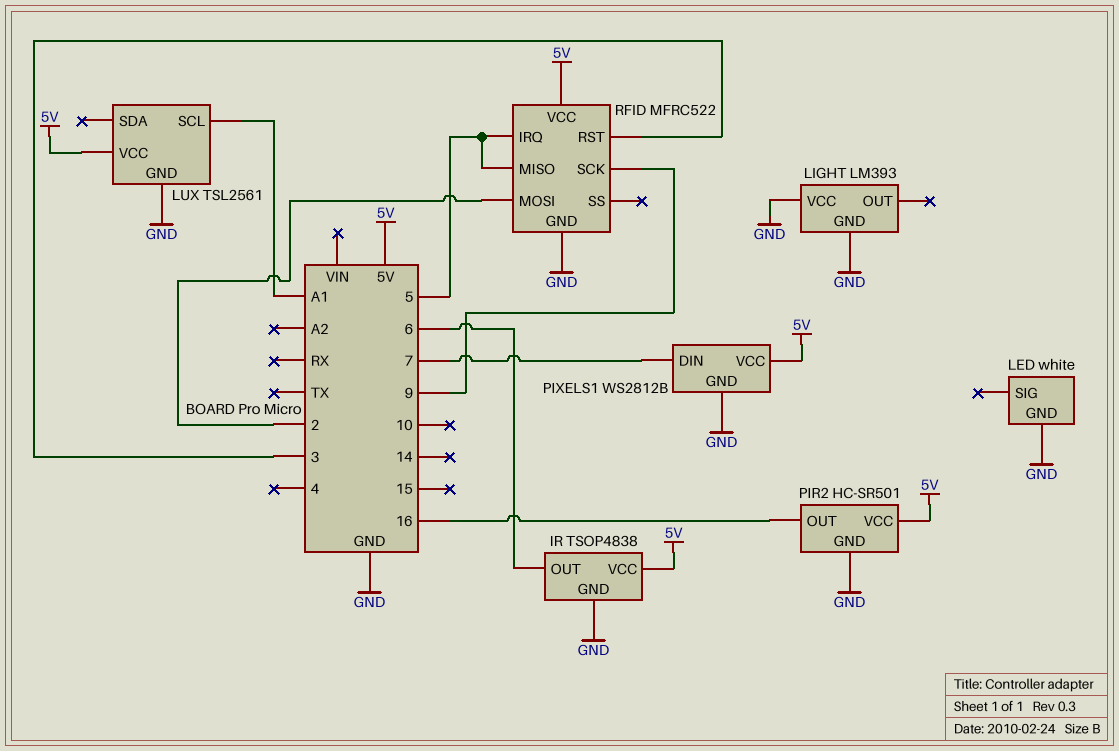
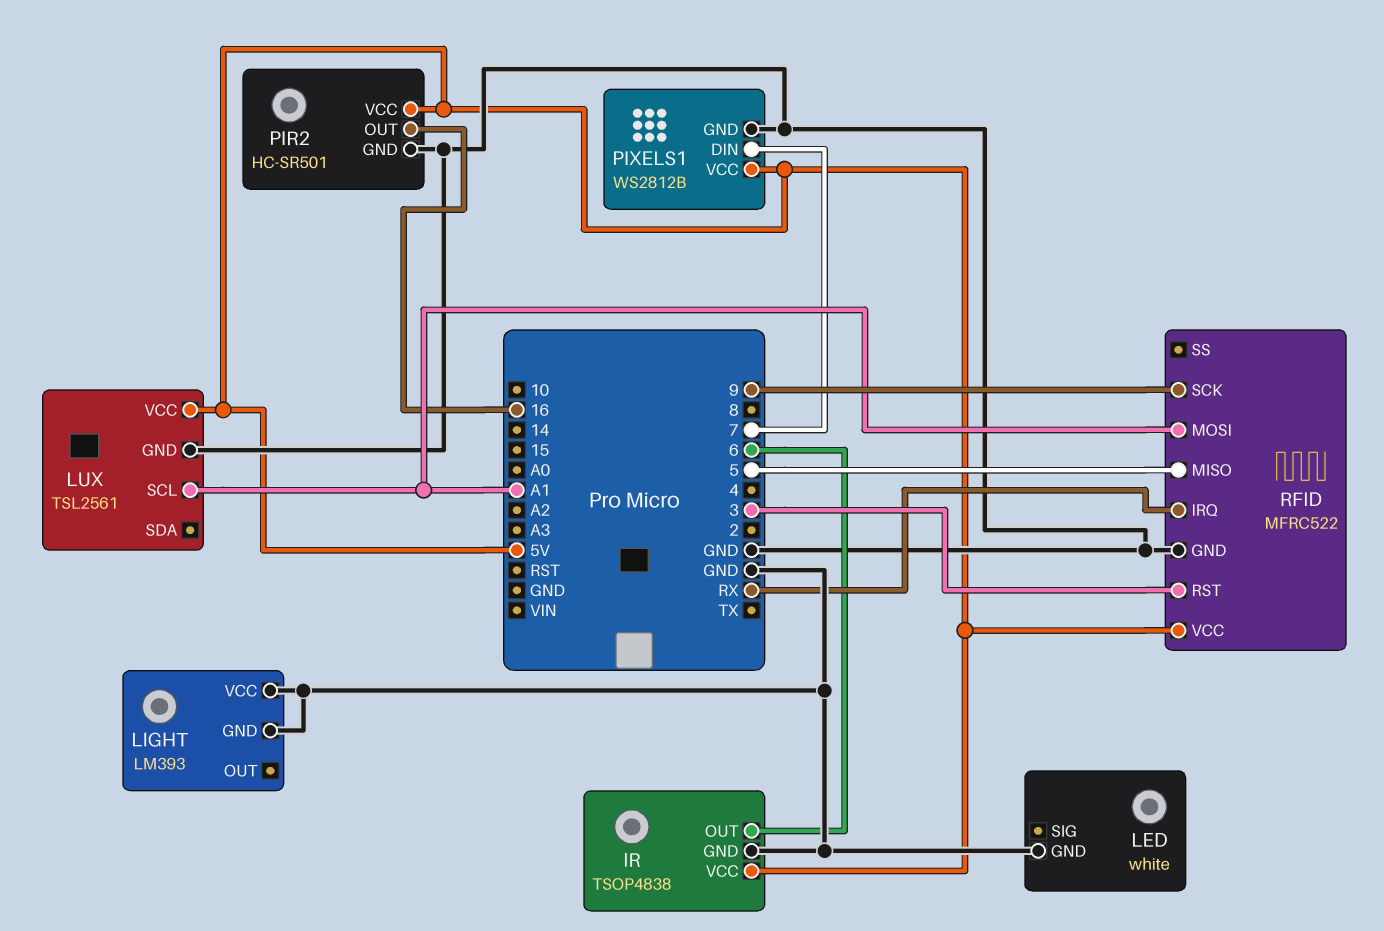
RFID pin IRQ: 5 -> RX
RFID pin MOSI: 2 -> A1

